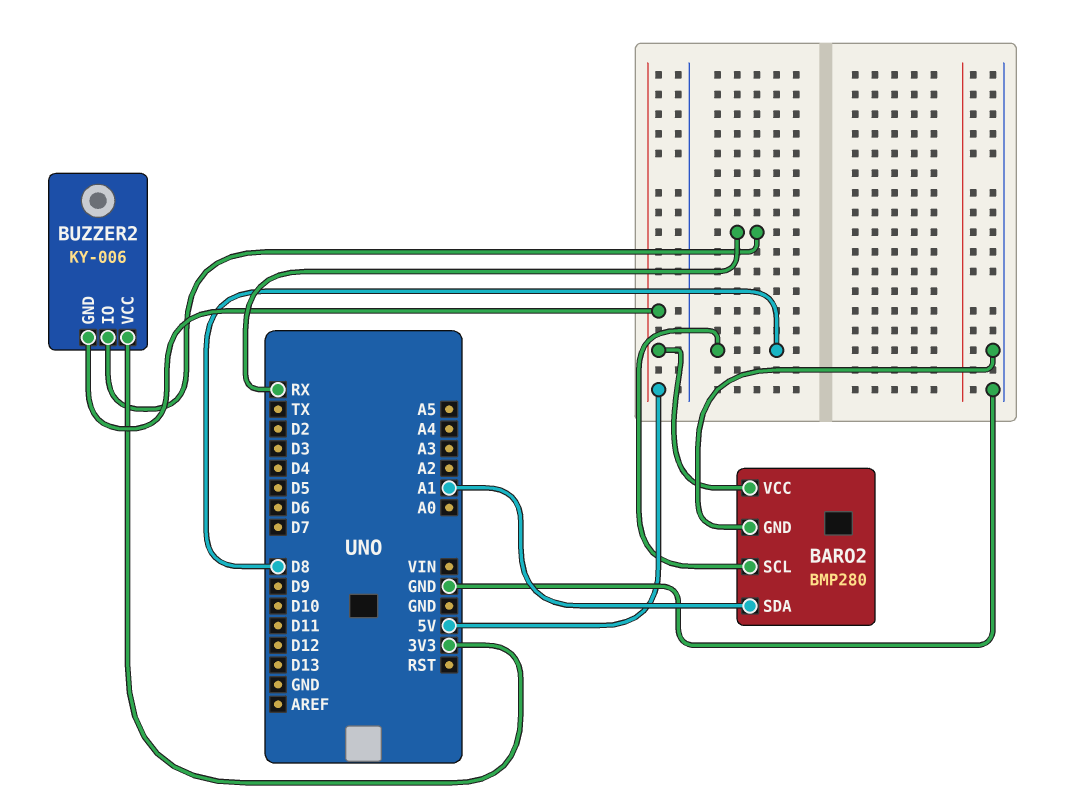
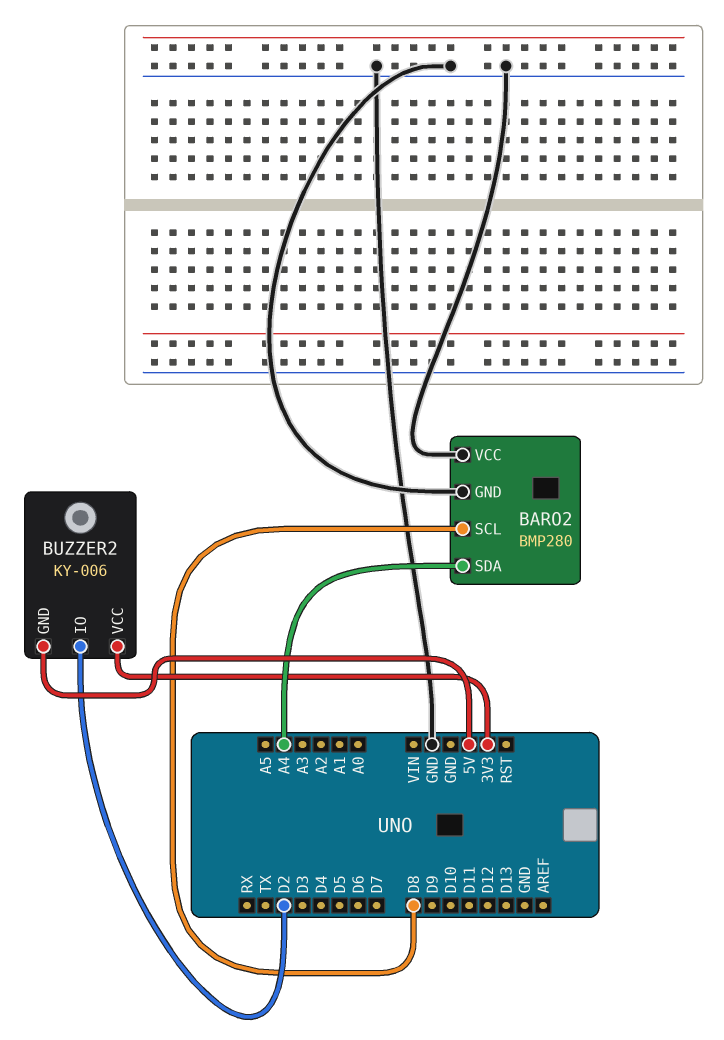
BARO2 pin SDA: A1 -> A4
BARO2 pin VCC: 5V -> GND
BUZZER2 pin IO: RX -> D2

